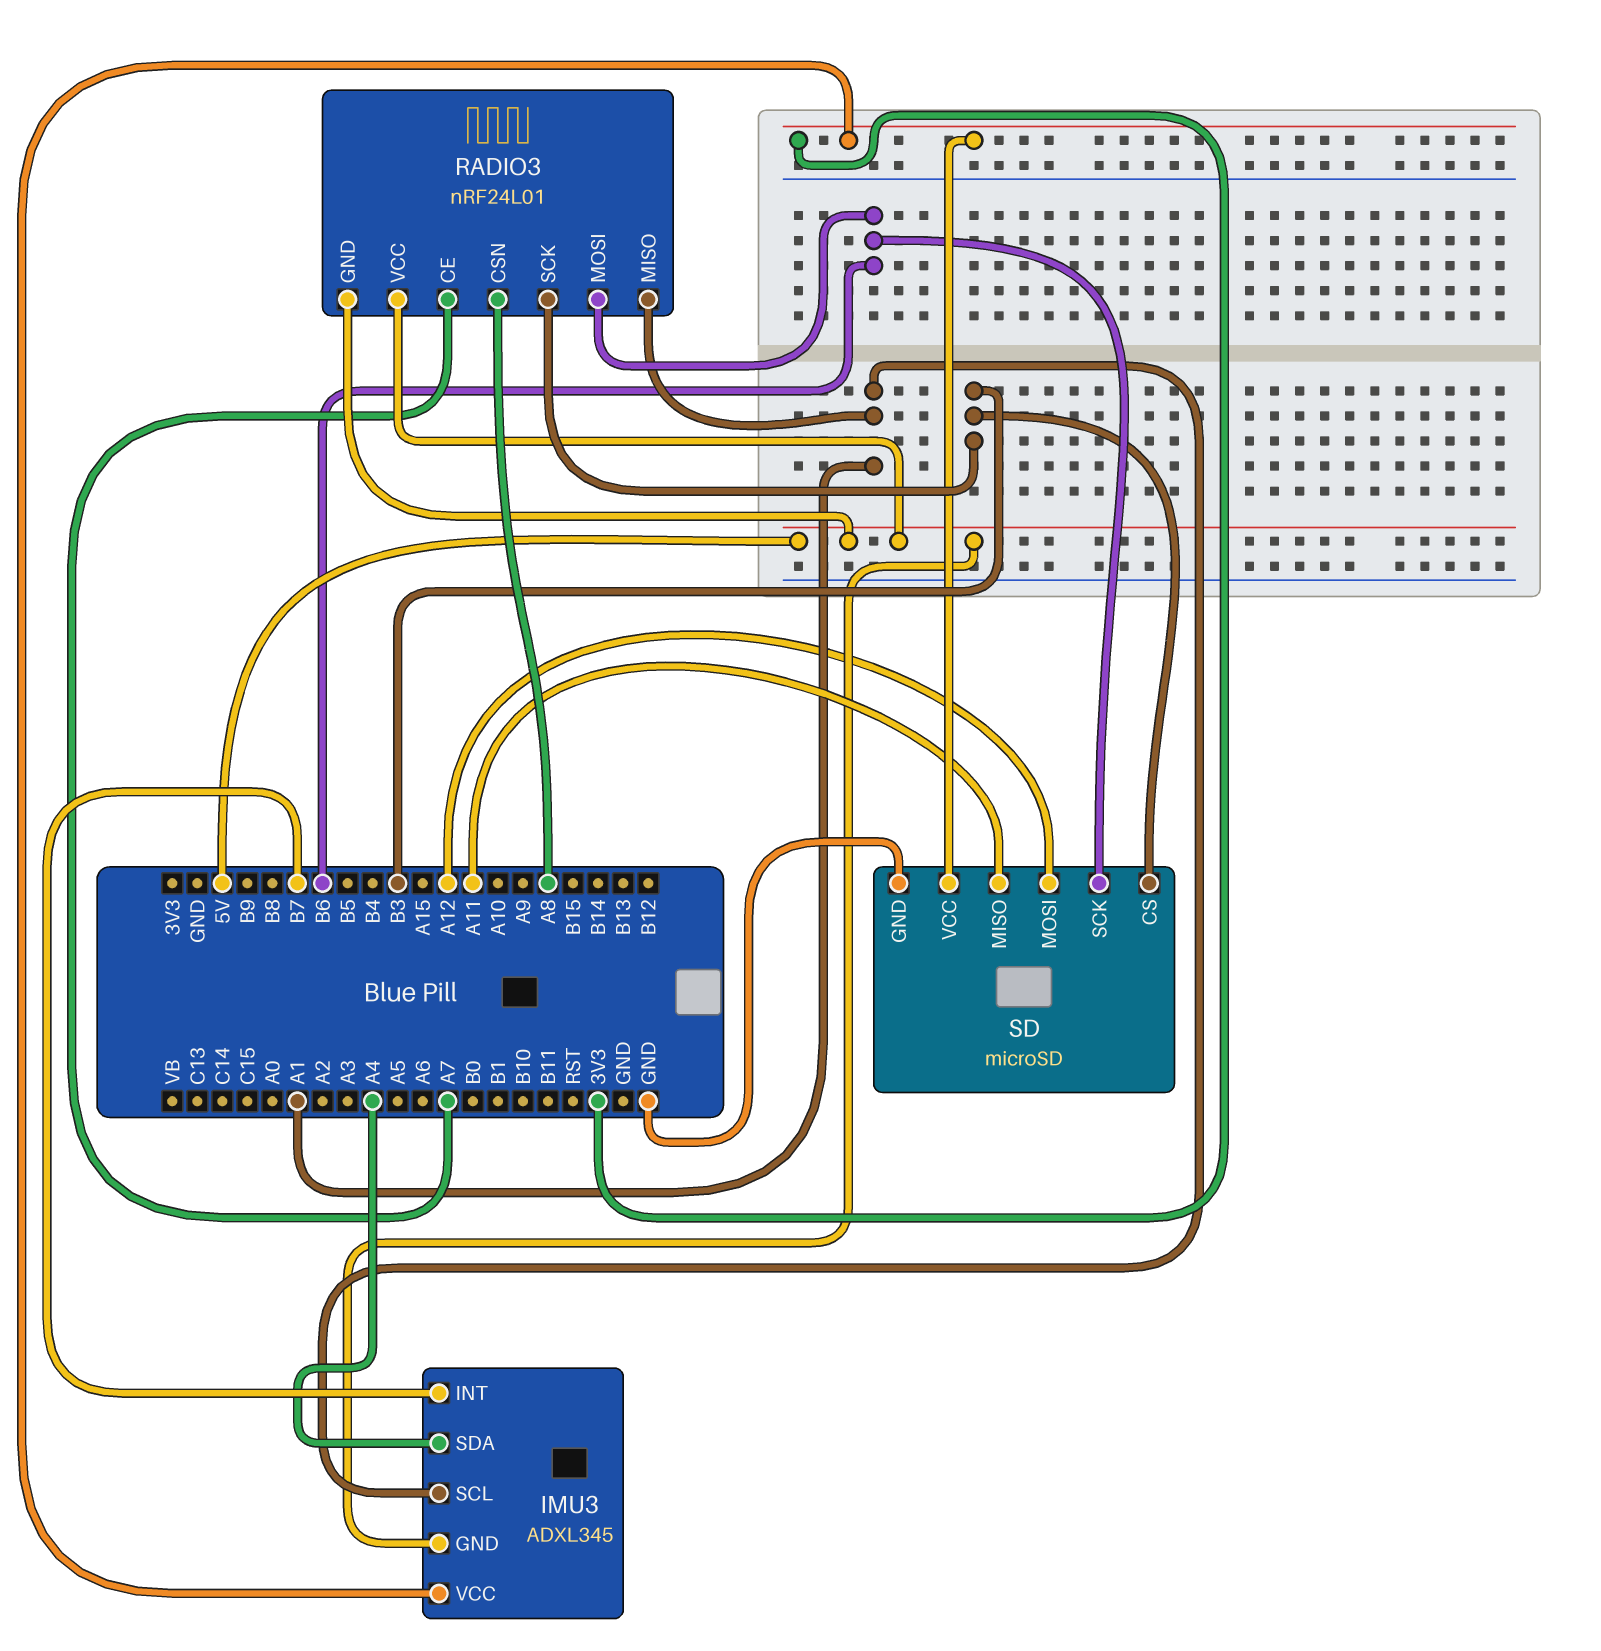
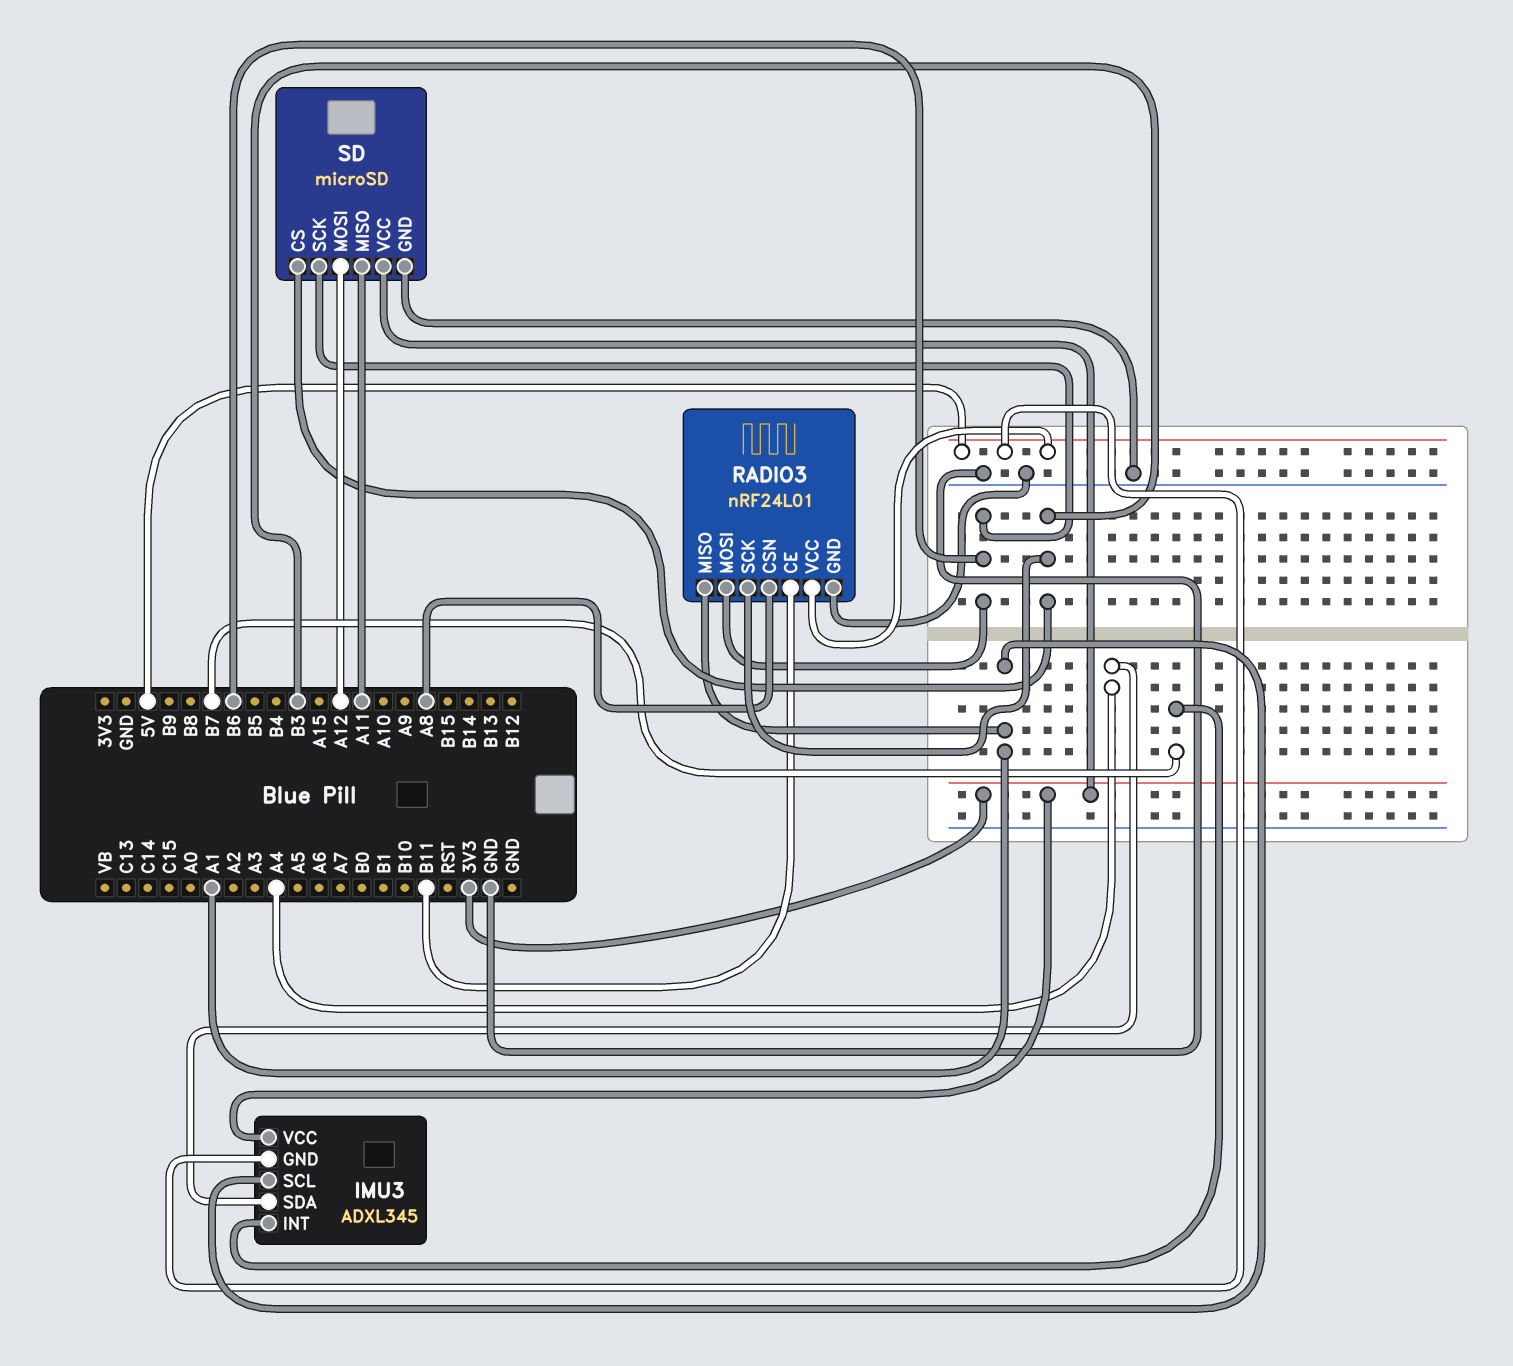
RADIO3 pin CE: A7 -> B11
RADIO3 pin GND: 5V -> GND

